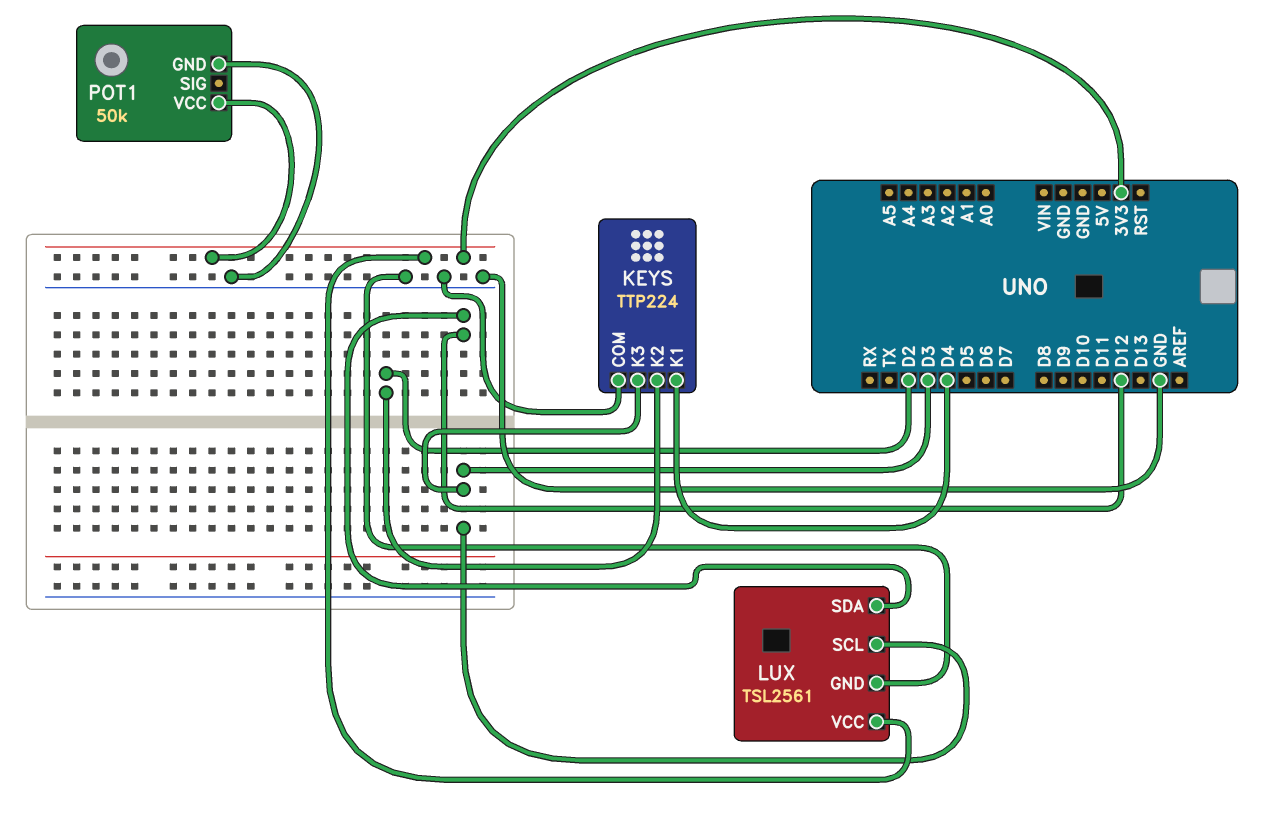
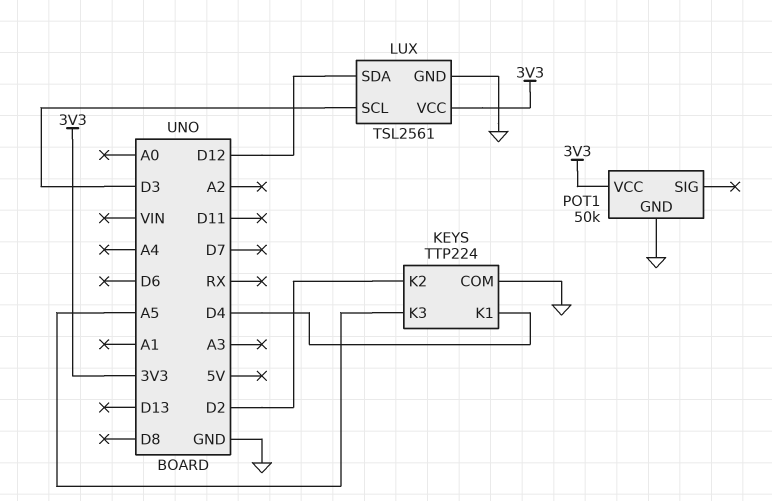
KEYS pin K3: D3 -> A5

